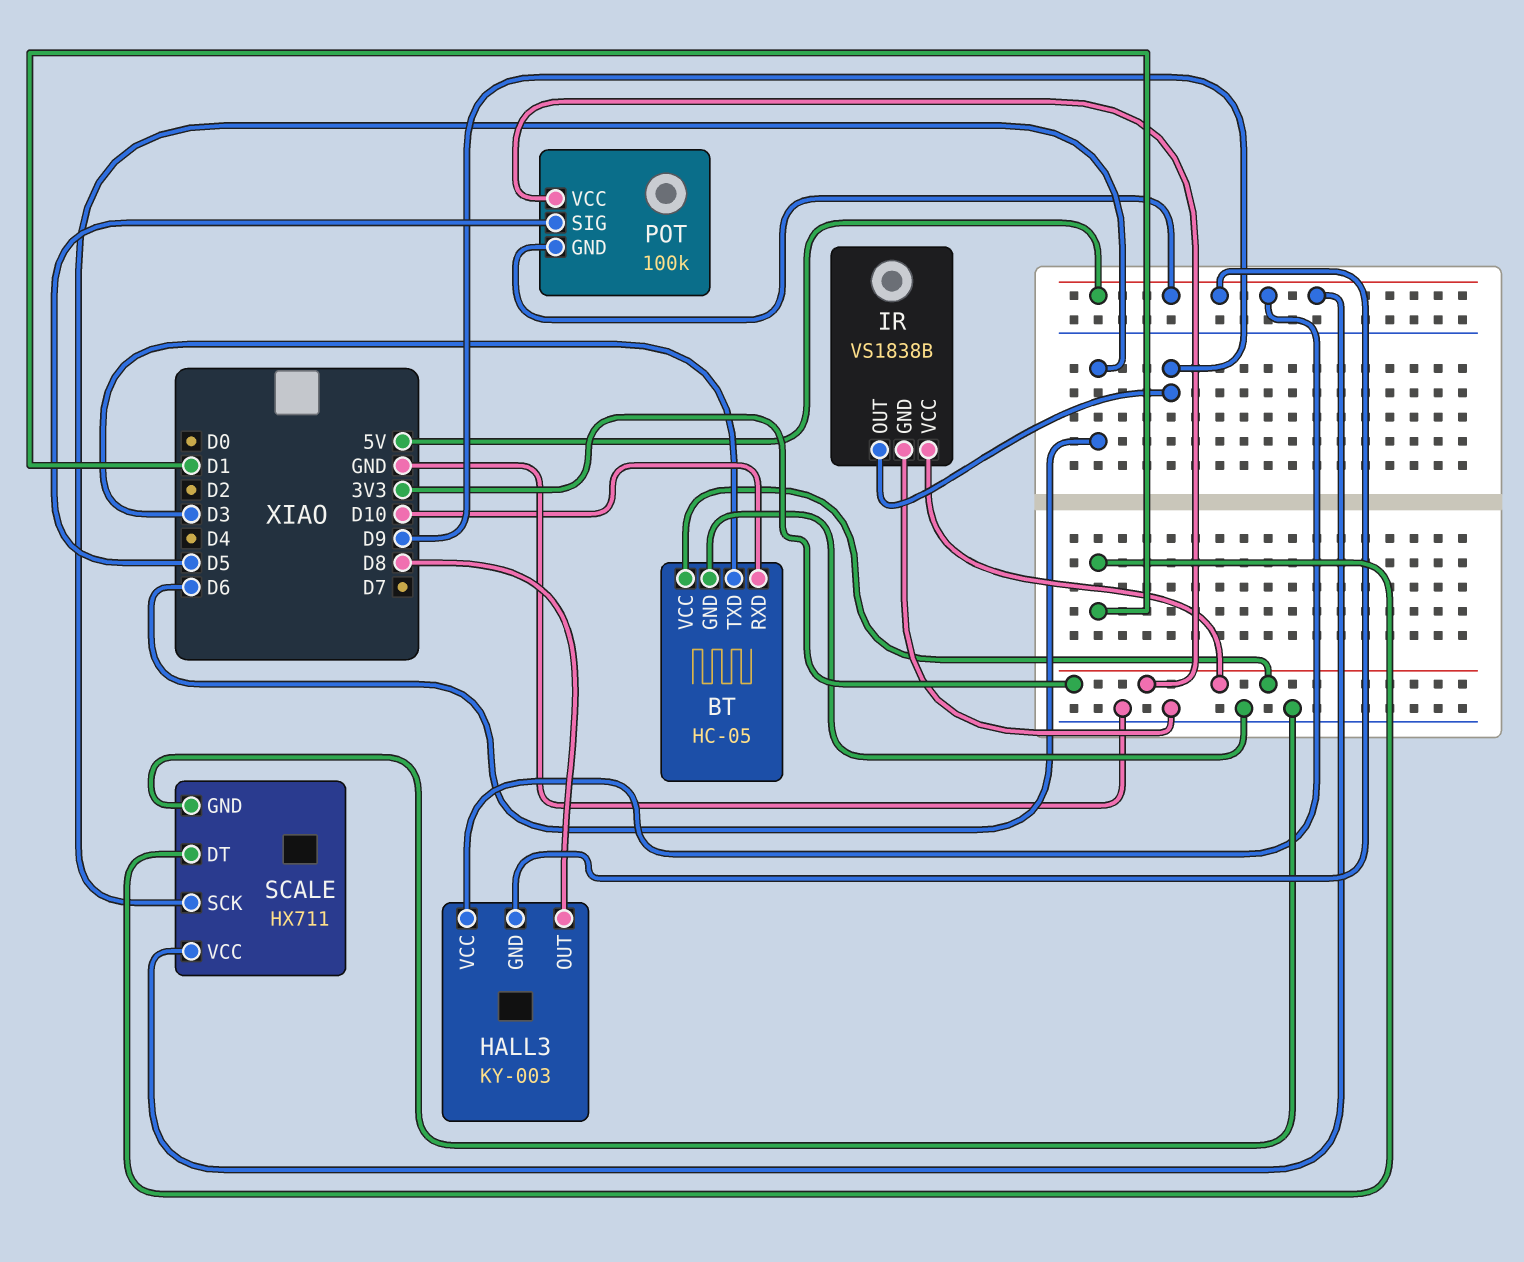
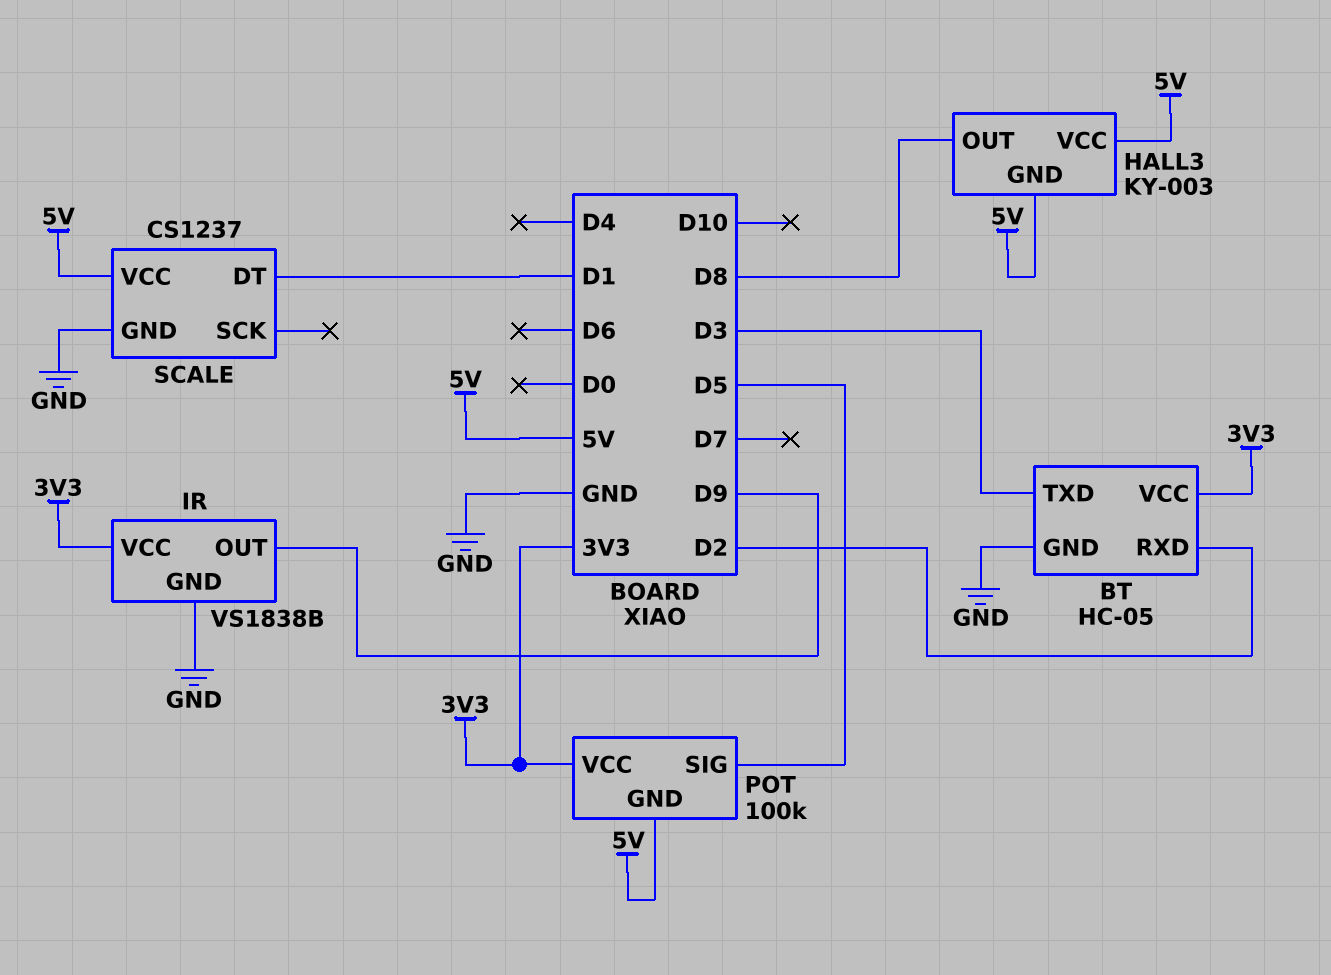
BT pin RXD: D10 -> D2
SCALE: HX711 -> CS1237
SCALE pin SCK: D6 -> none

